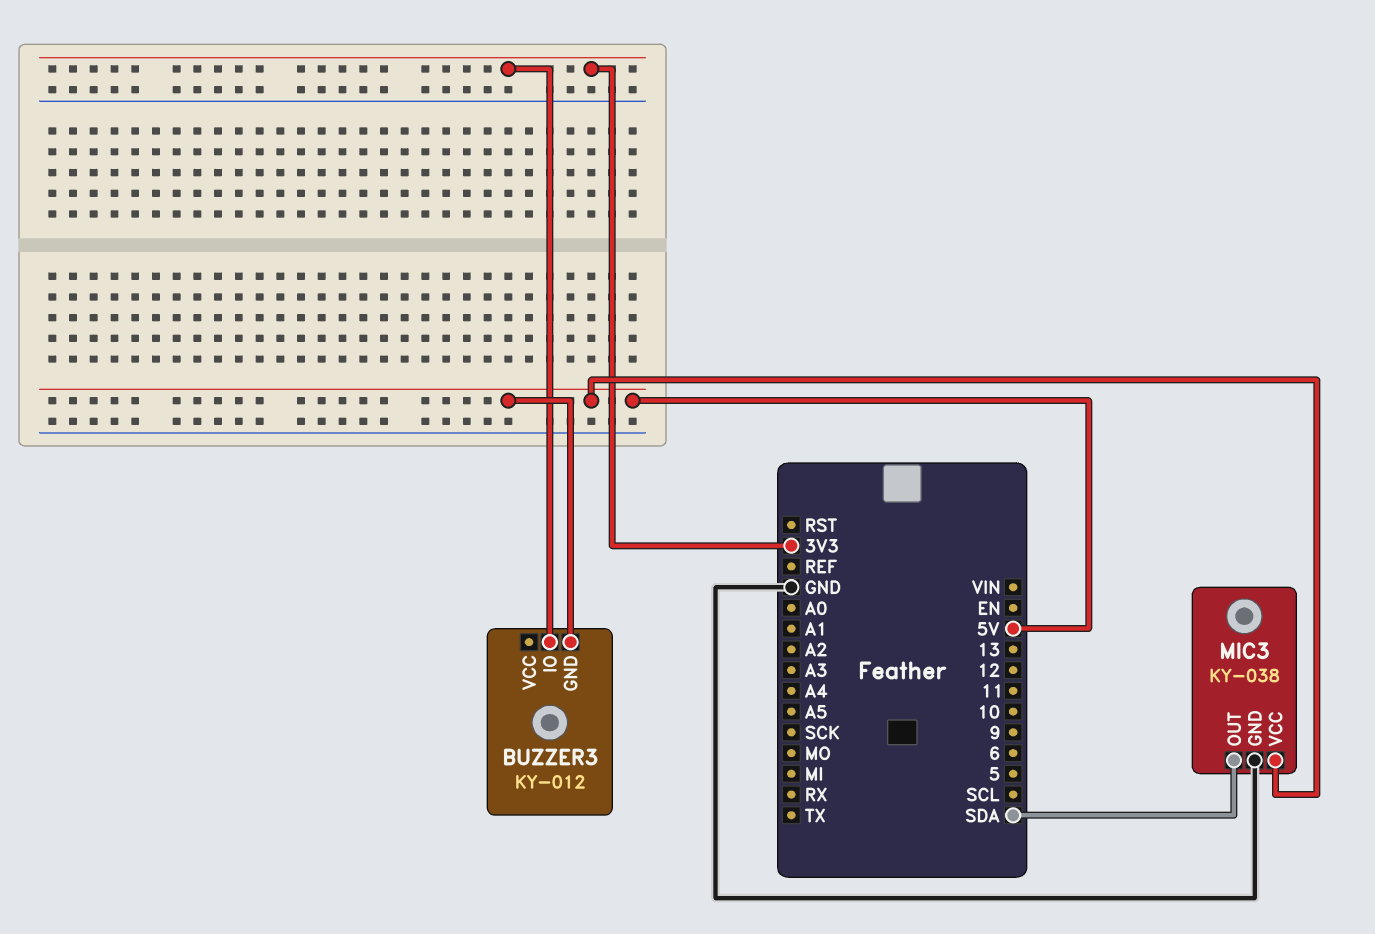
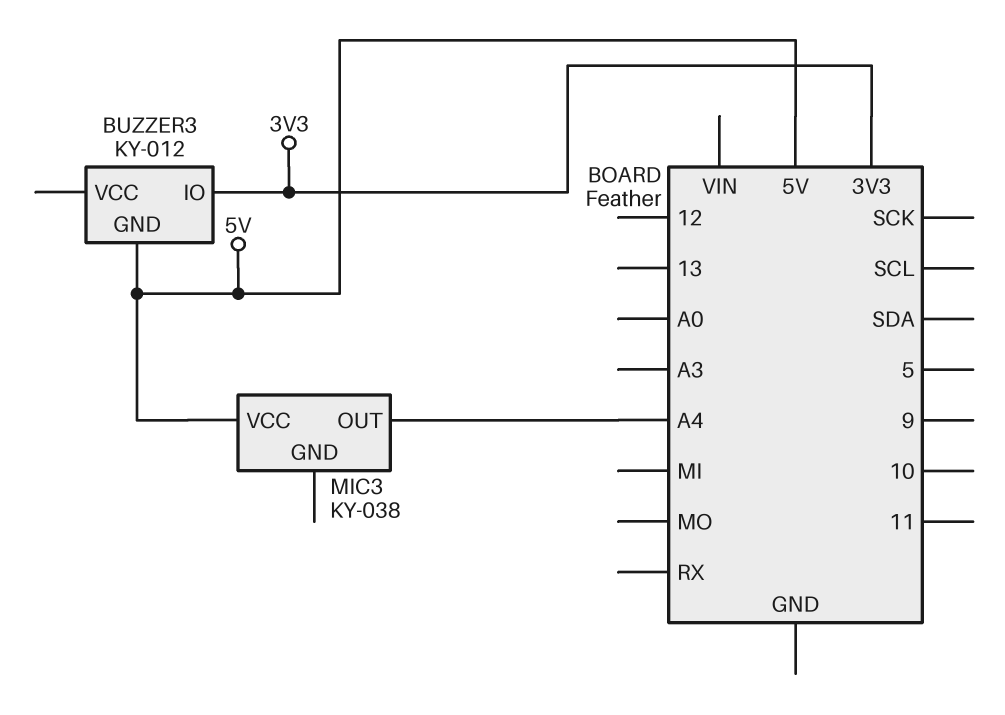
MIC3 pin GND: GND -> none
MIC3 pin OUT: SDA -> A4

